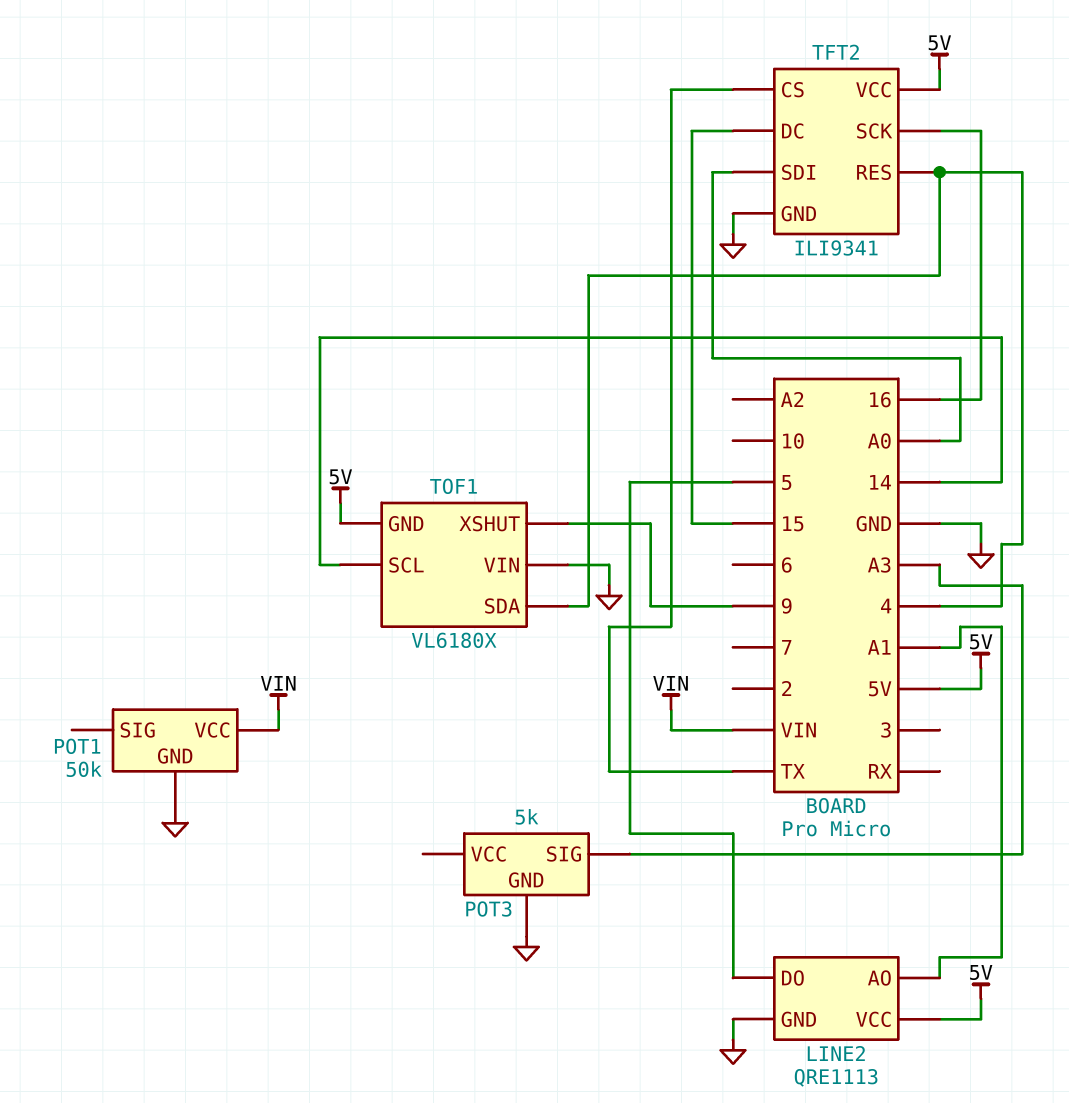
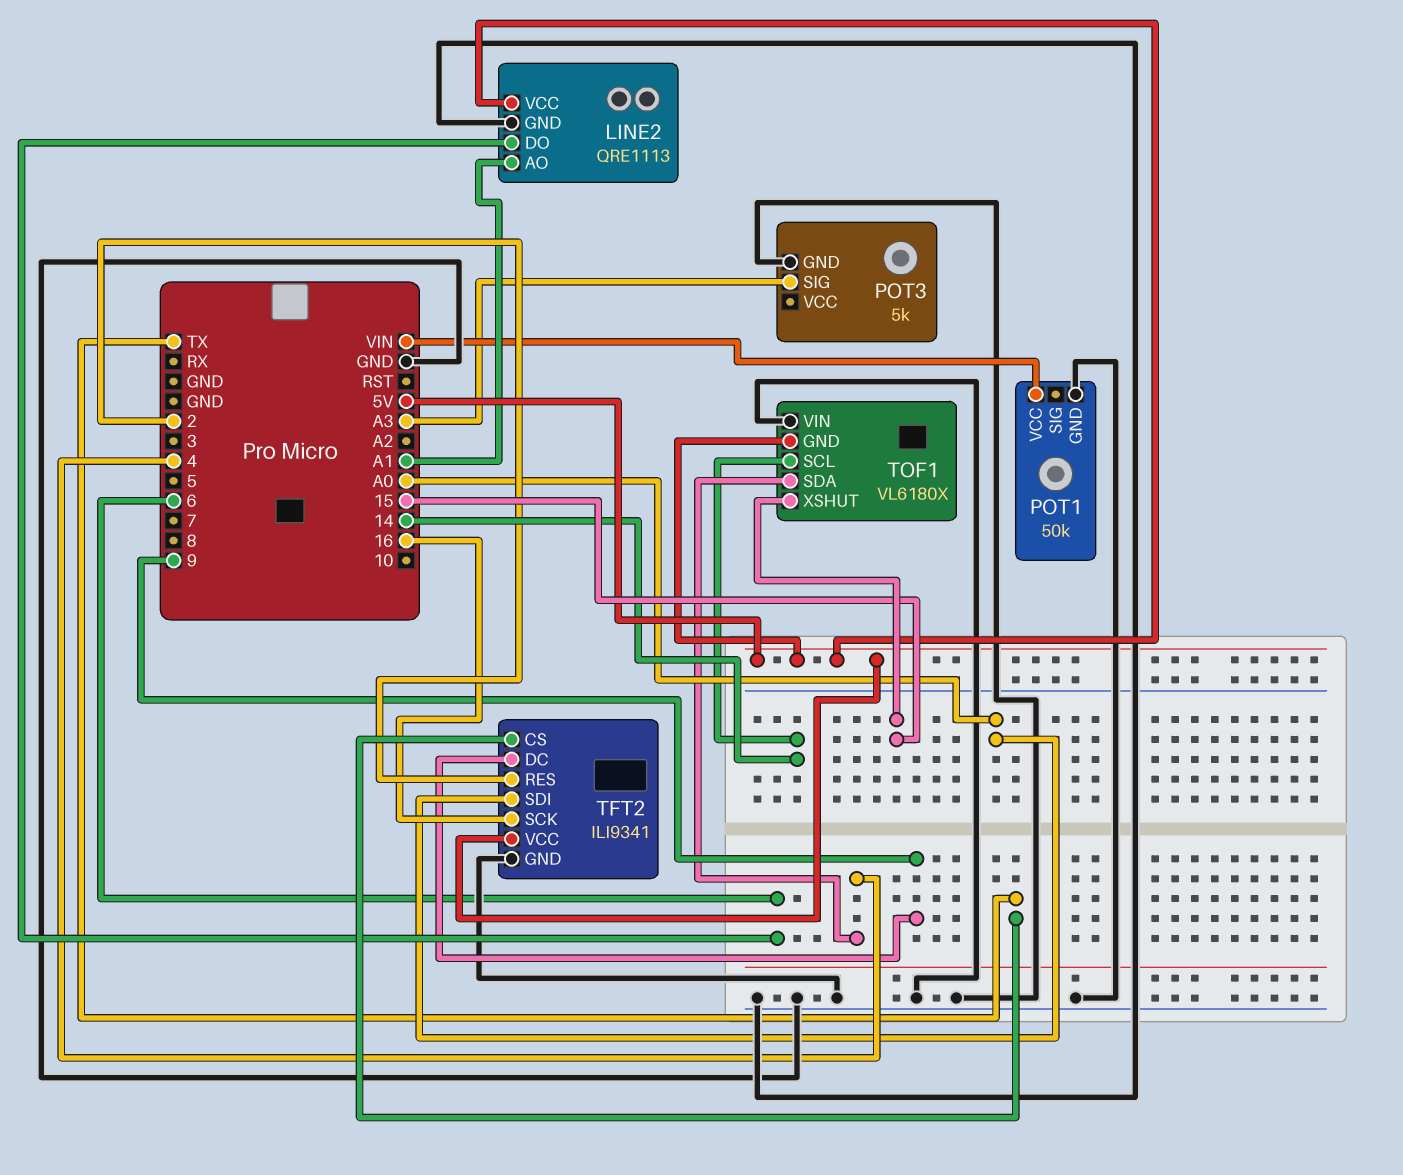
LINE2 pin DO: 5 -> 6
TFT2 pin DC: 15 -> 9
TFT2 pin RES: 4 -> 2
TOF1 pin XSHUT: 9 -> 15

